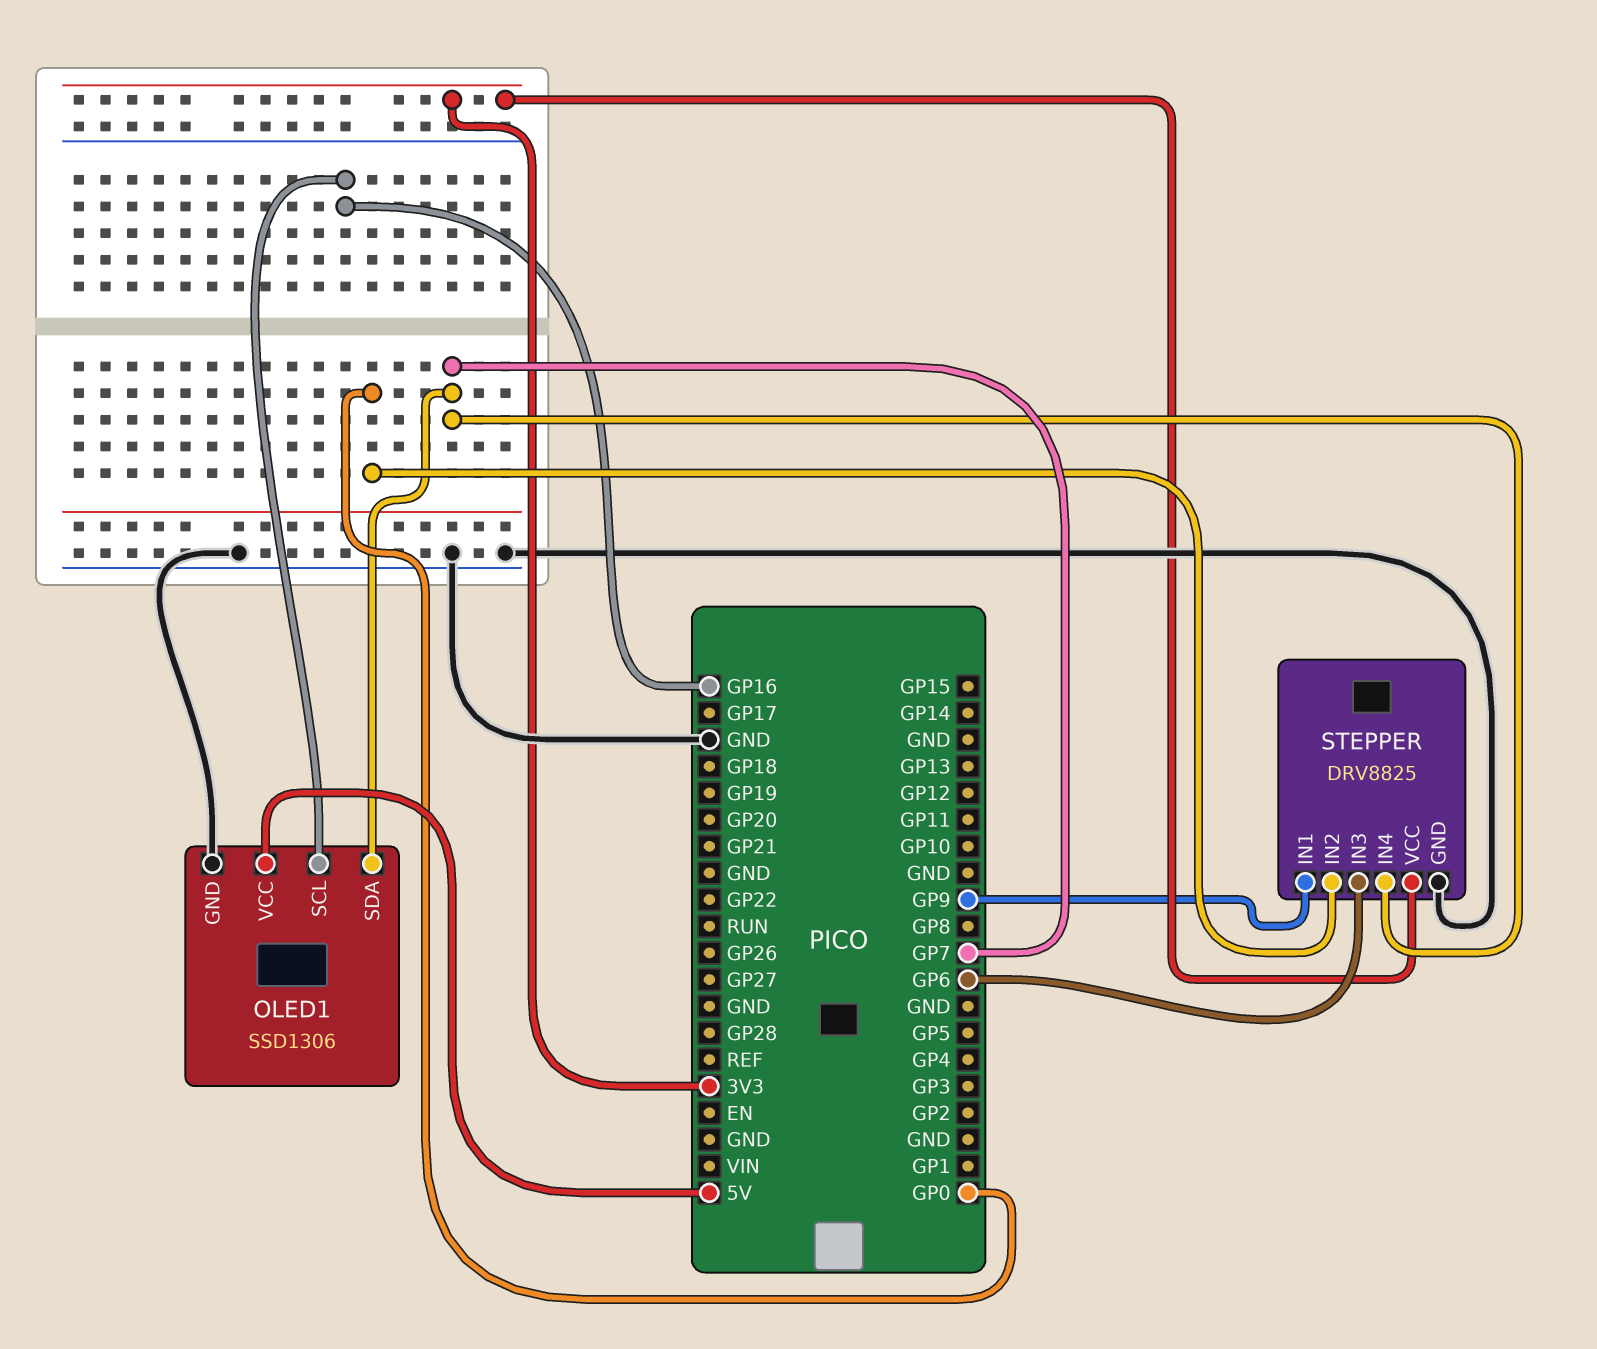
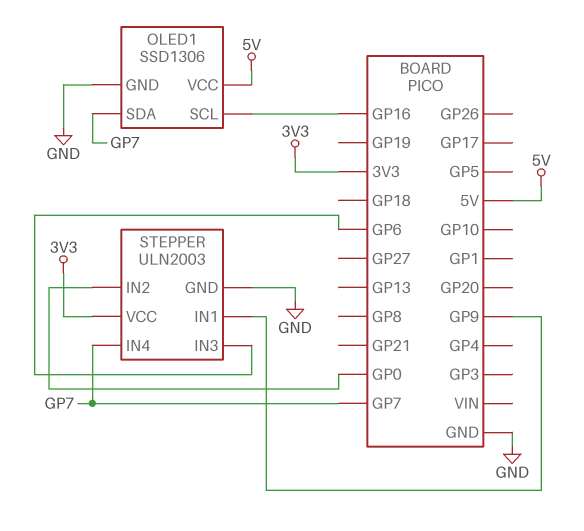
STEPPER: DRV8825 -> ULN2003

